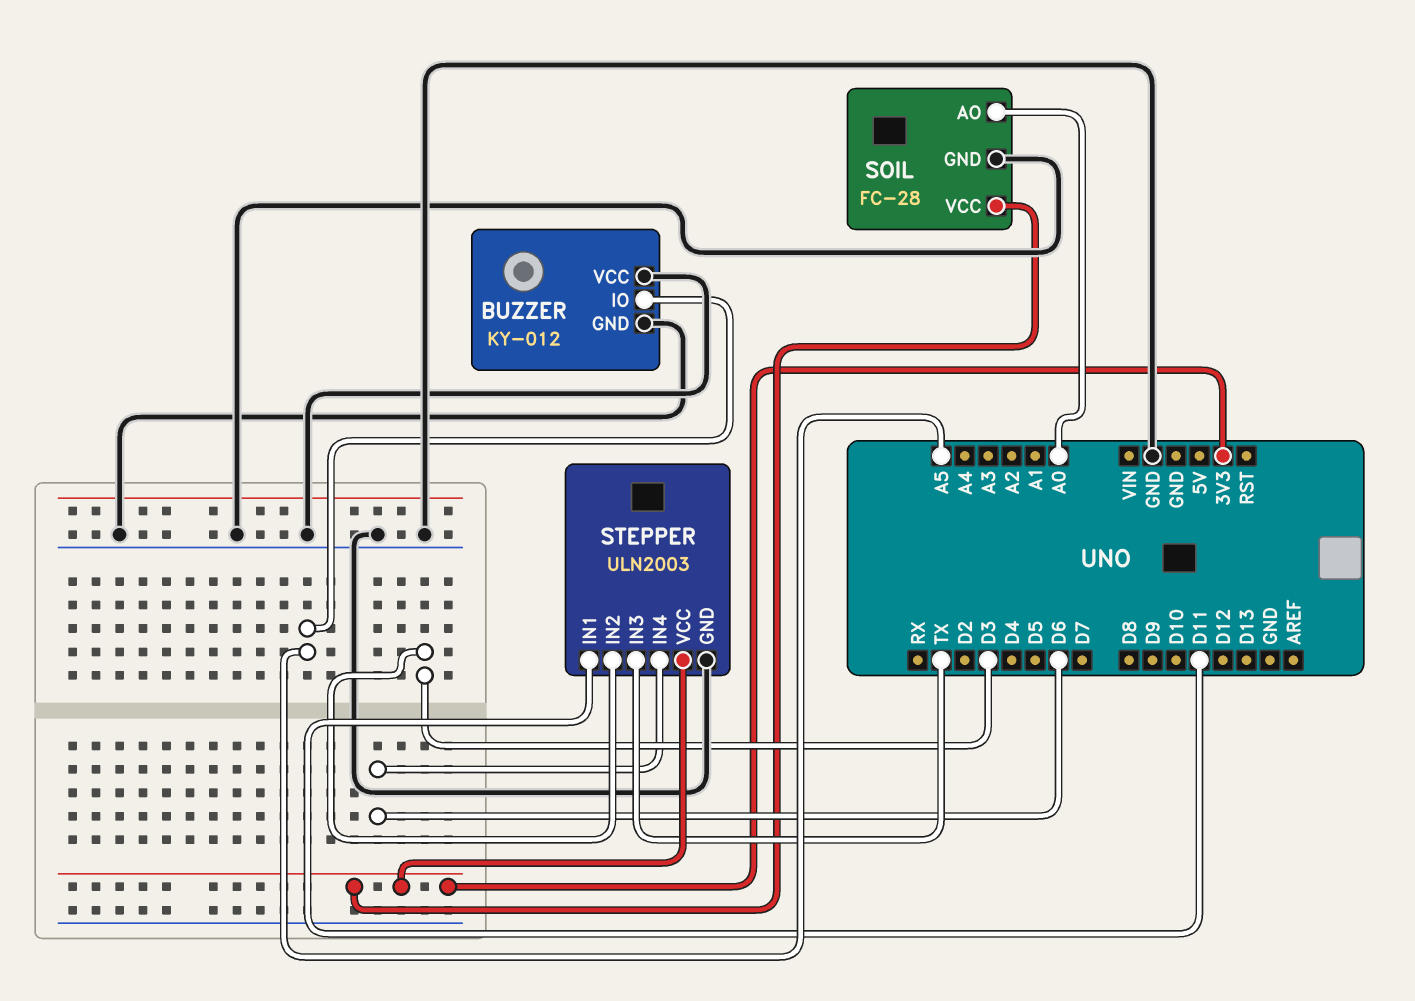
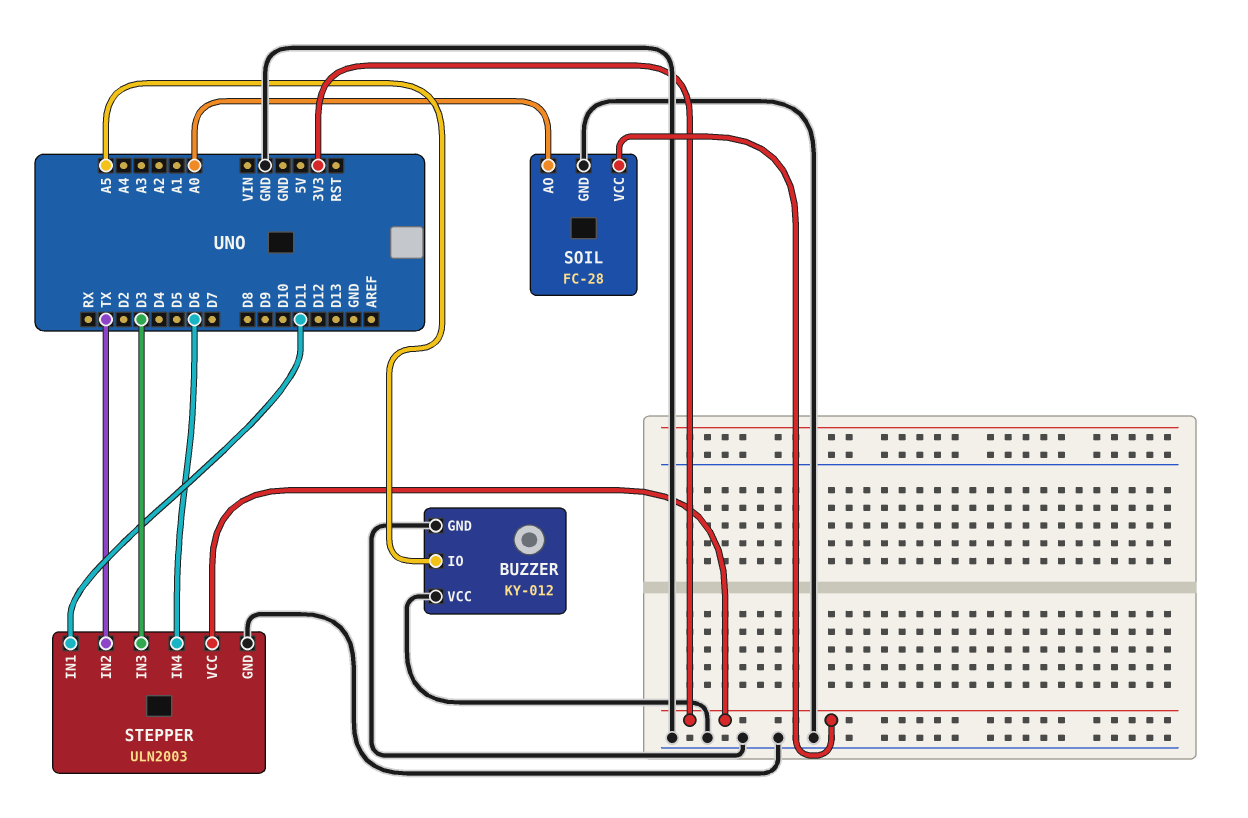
STEPPER pin IN2: D3 -> TX
STEPPER pin IN3: TX -> D3

